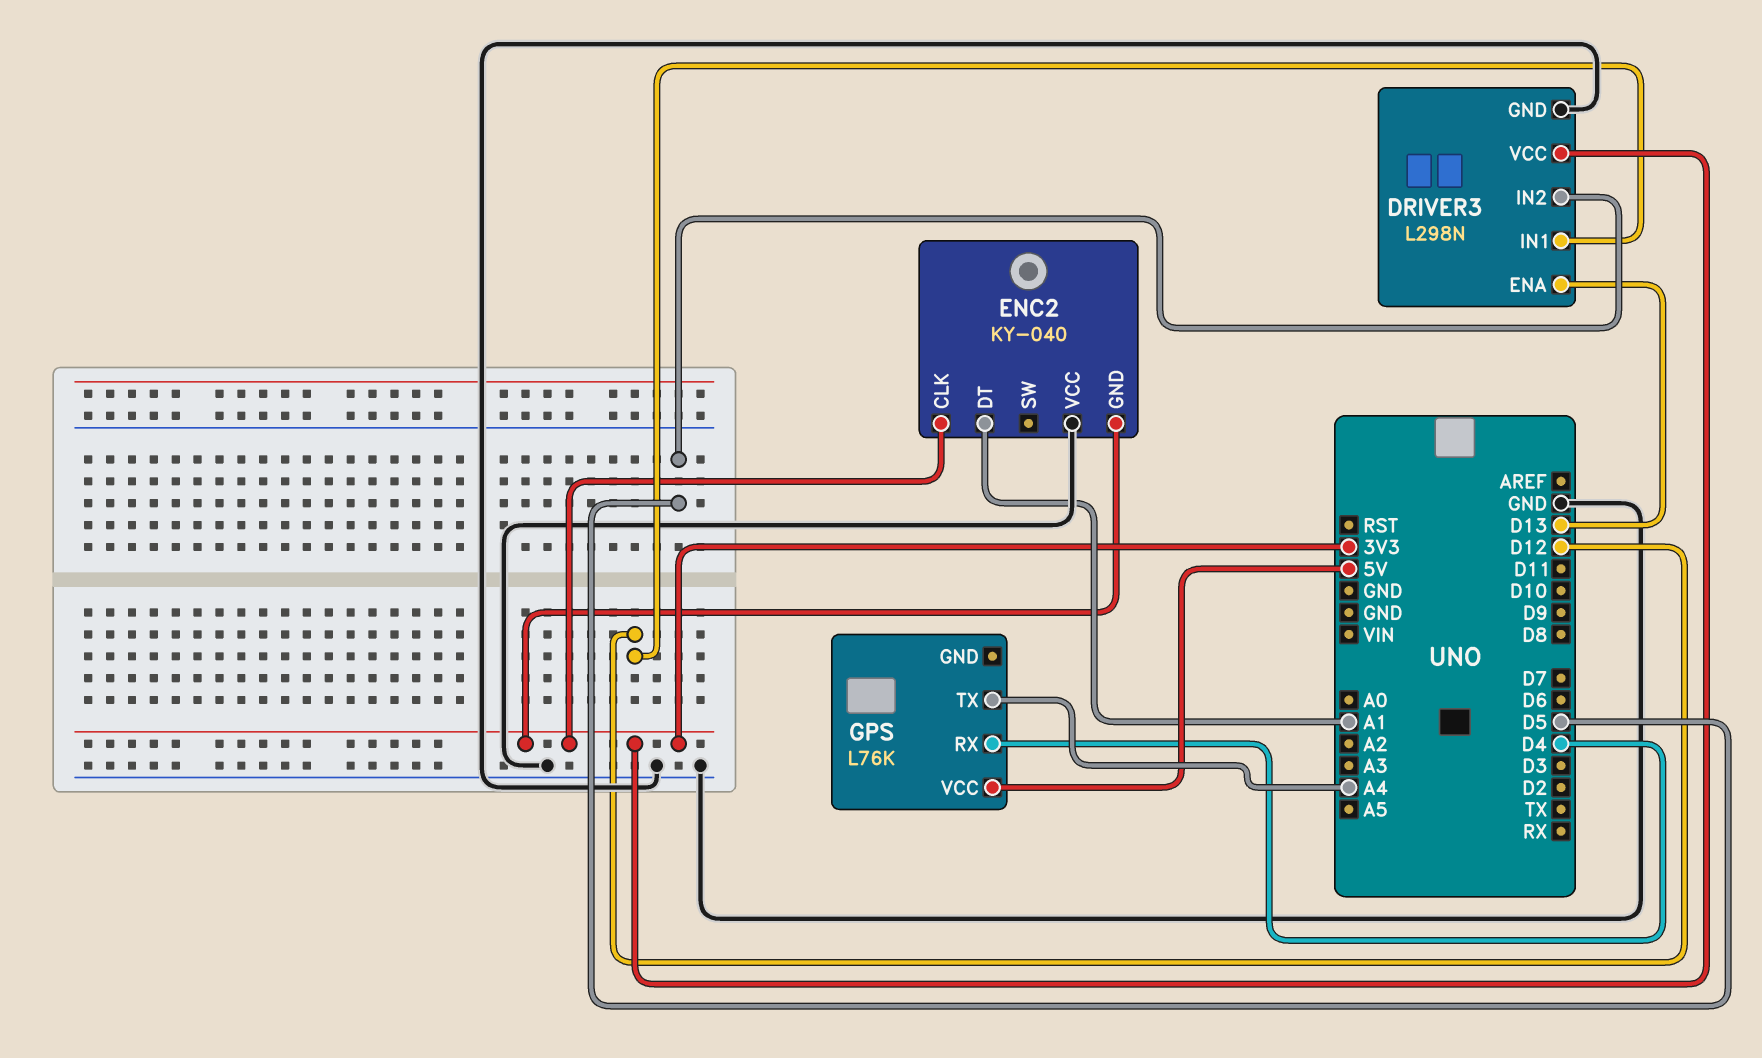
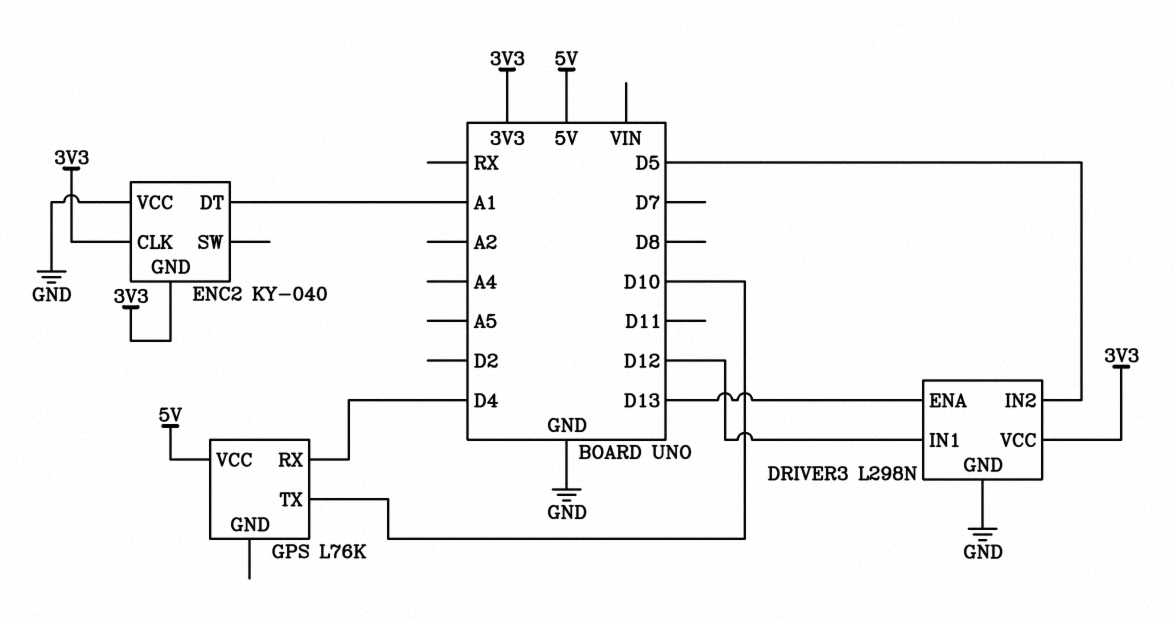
GPS pin TX: A4 -> D10

